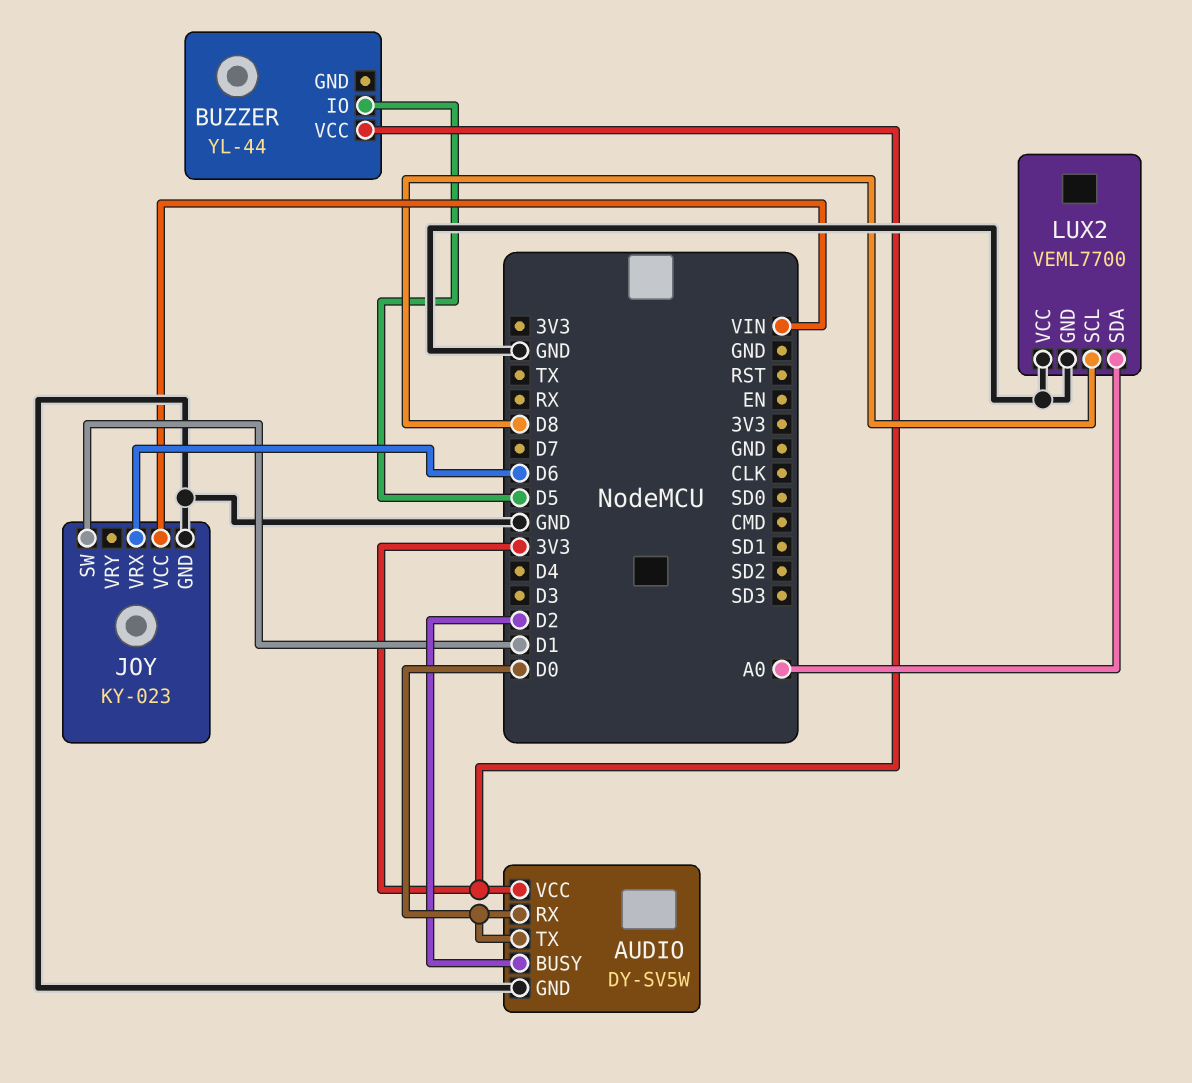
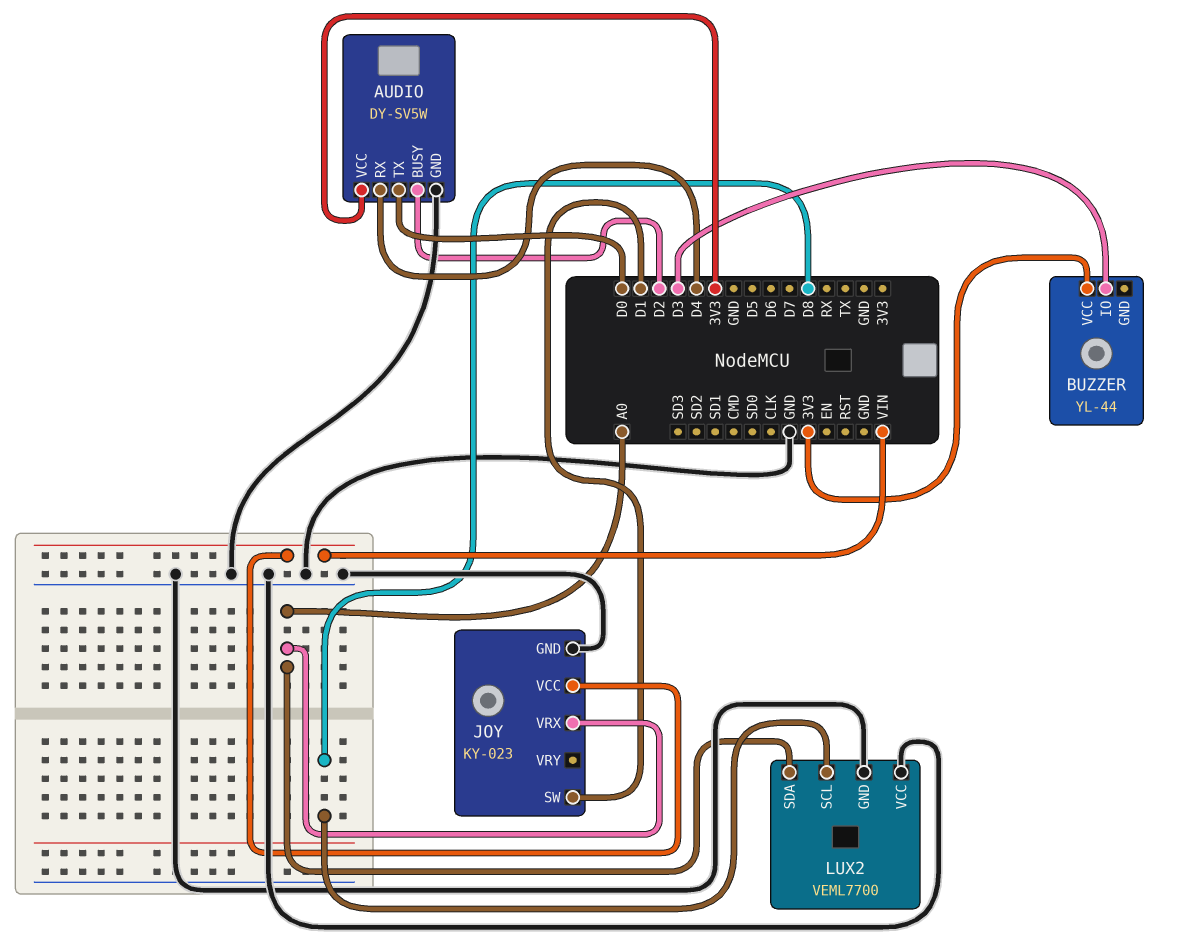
AUDIO pin RX: D0 -> D4
BUZZER pin IO: D5 -> D3
JOY pin VRX: D6 -> A0

